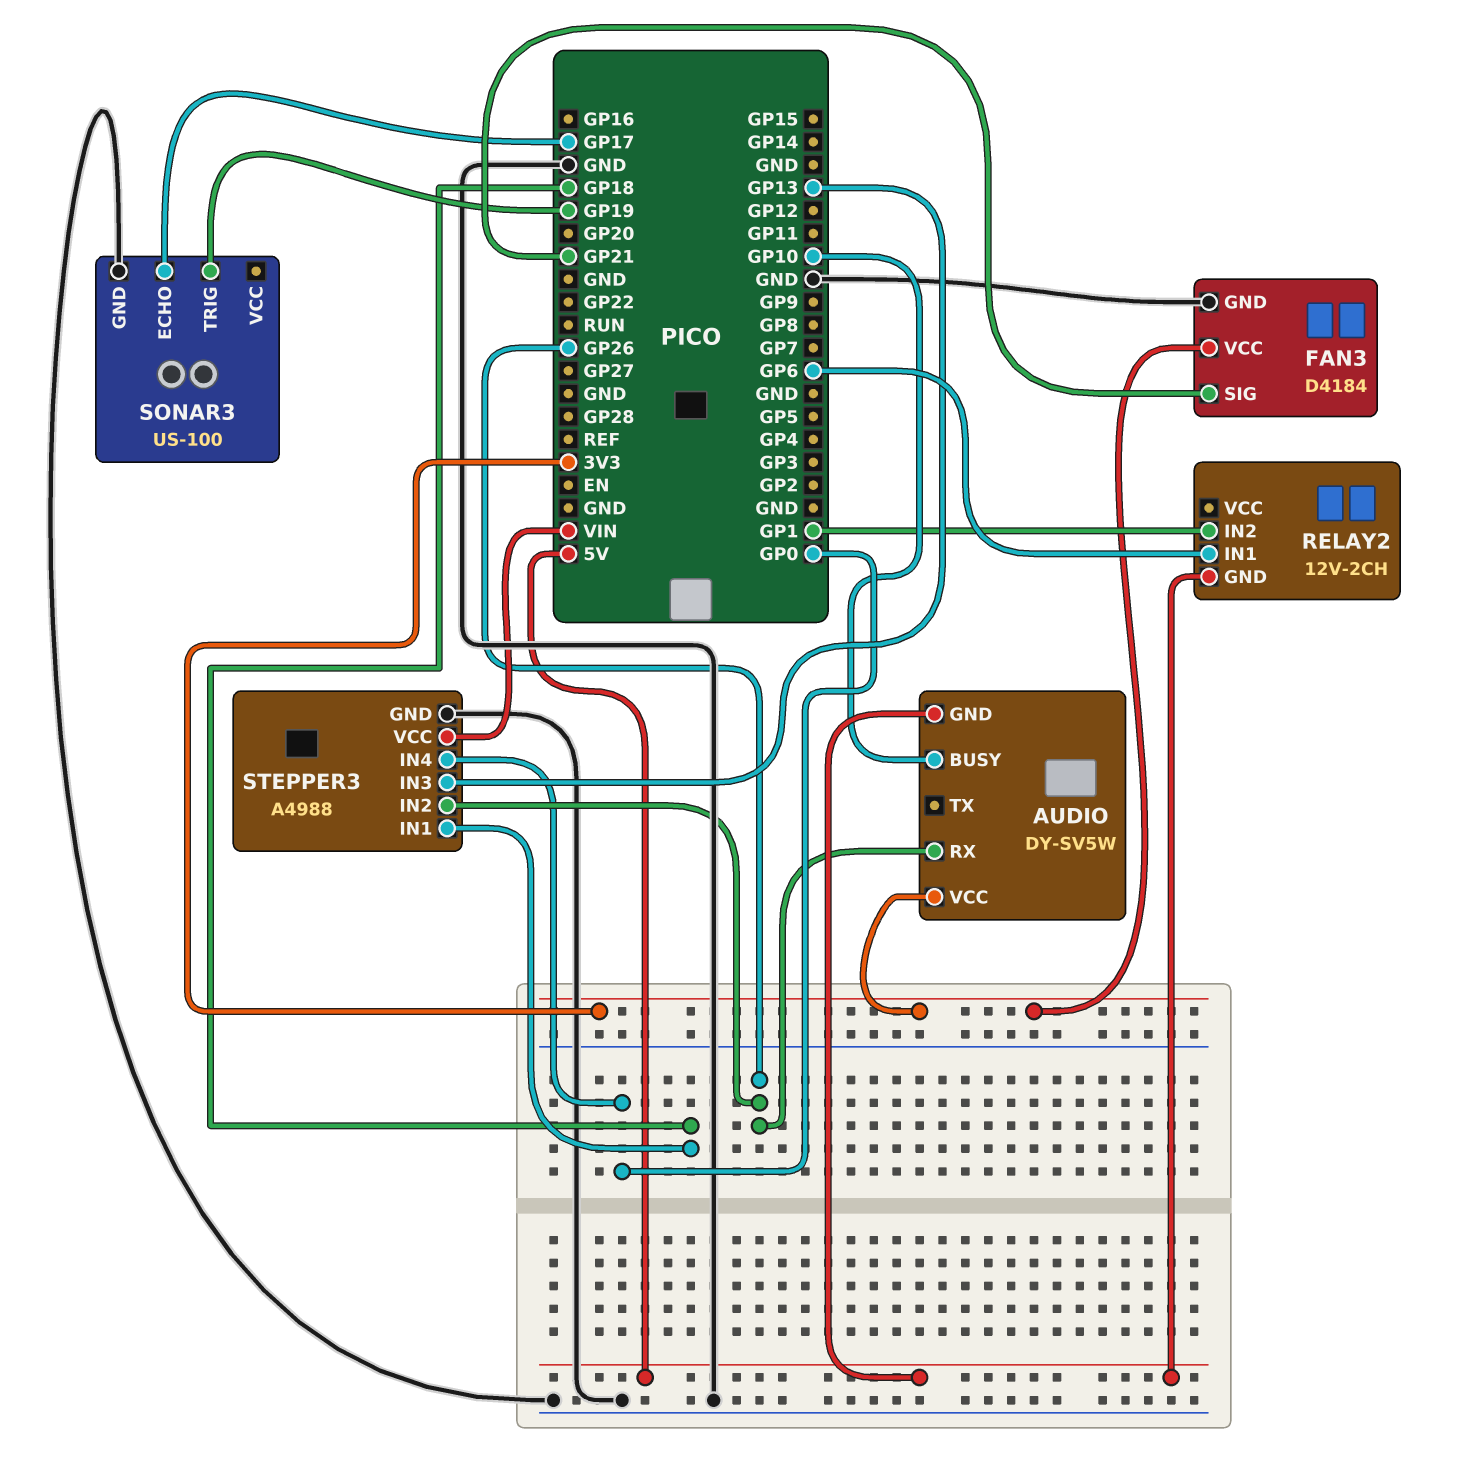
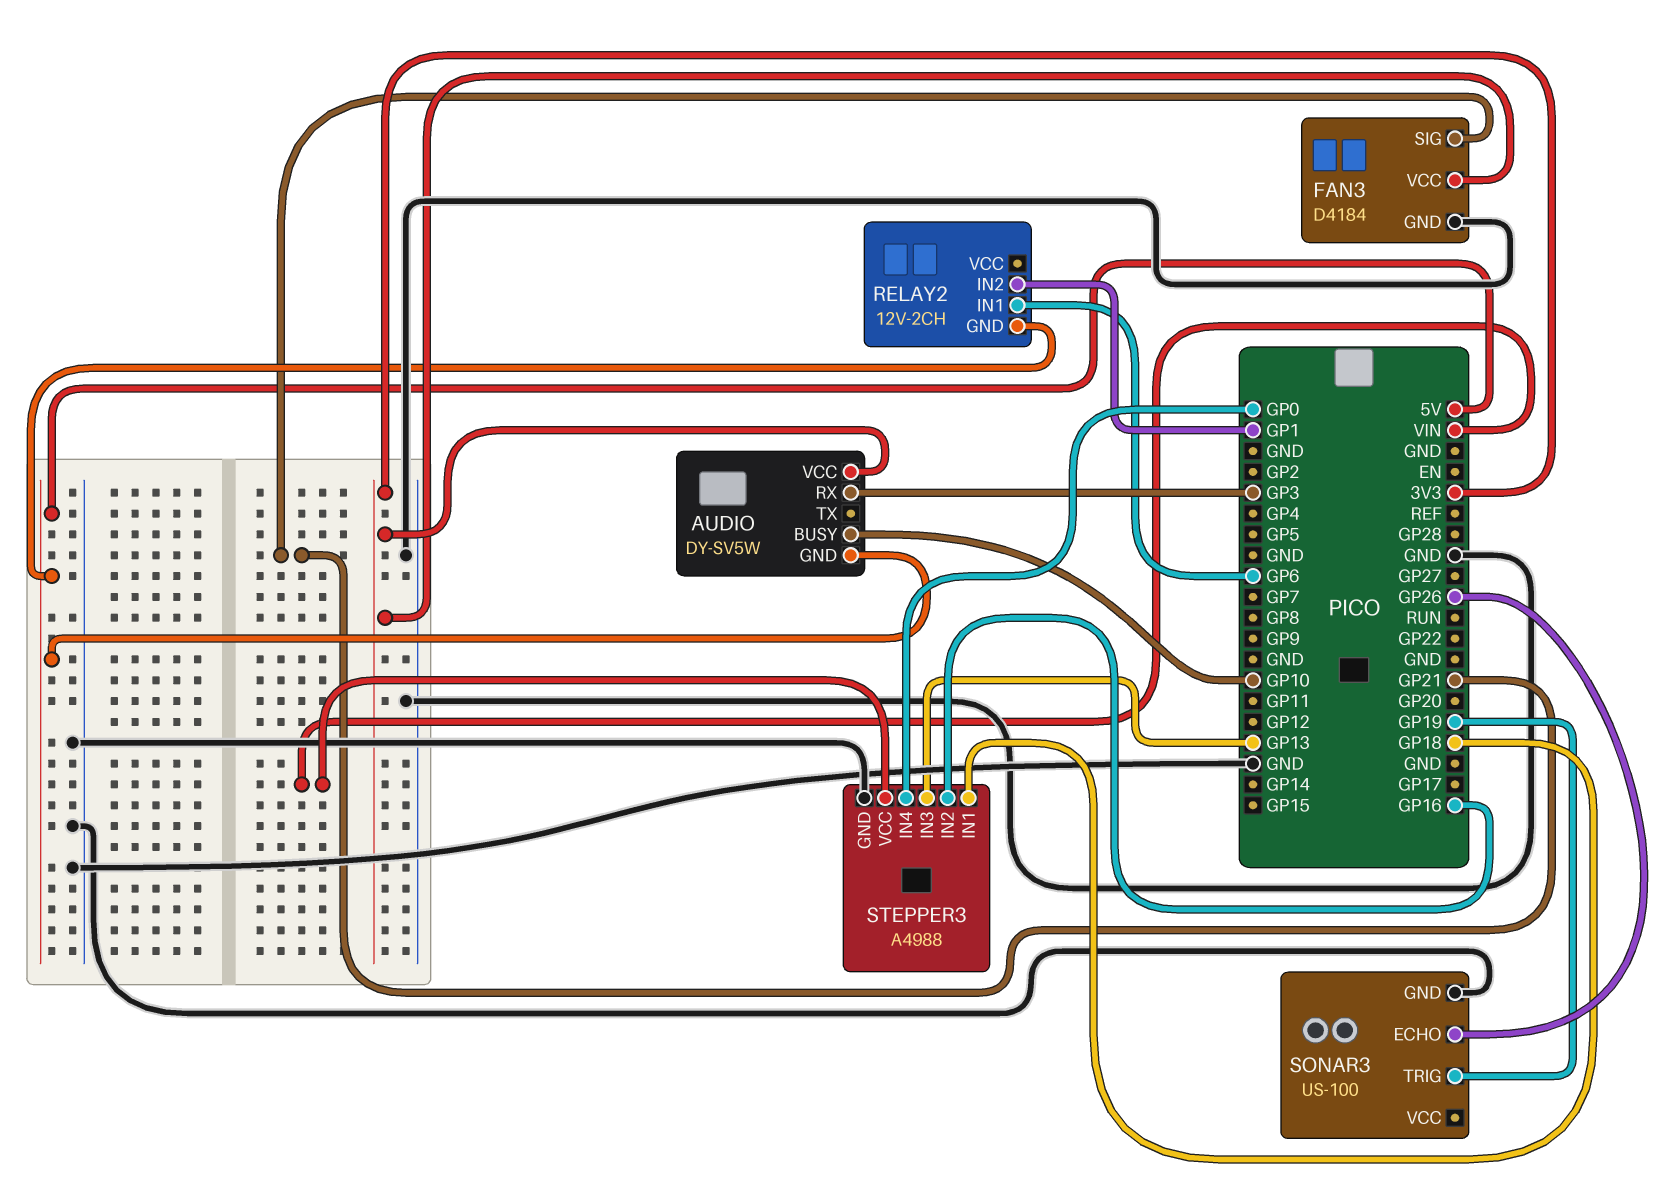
AUDIO pin RX: GP26 -> GP3
SONAR3 pin ECHO: GP17 -> GP26
STEPPER3 pin IN2: GP26 -> GP16

